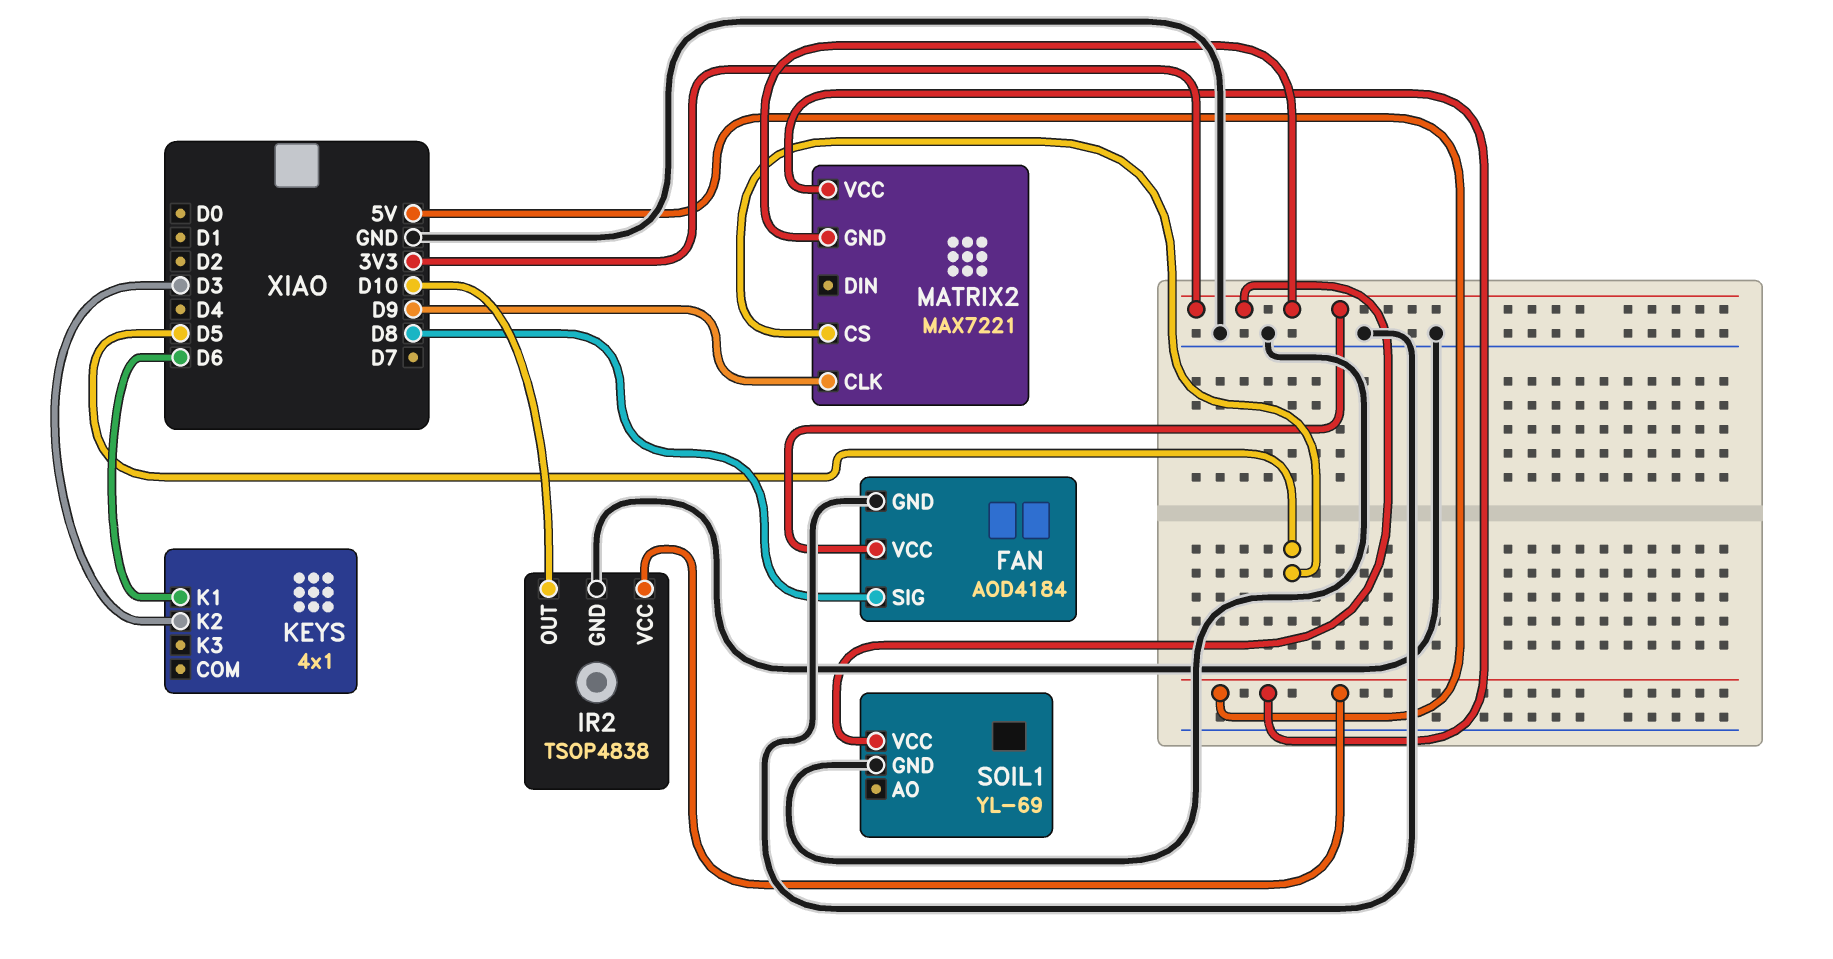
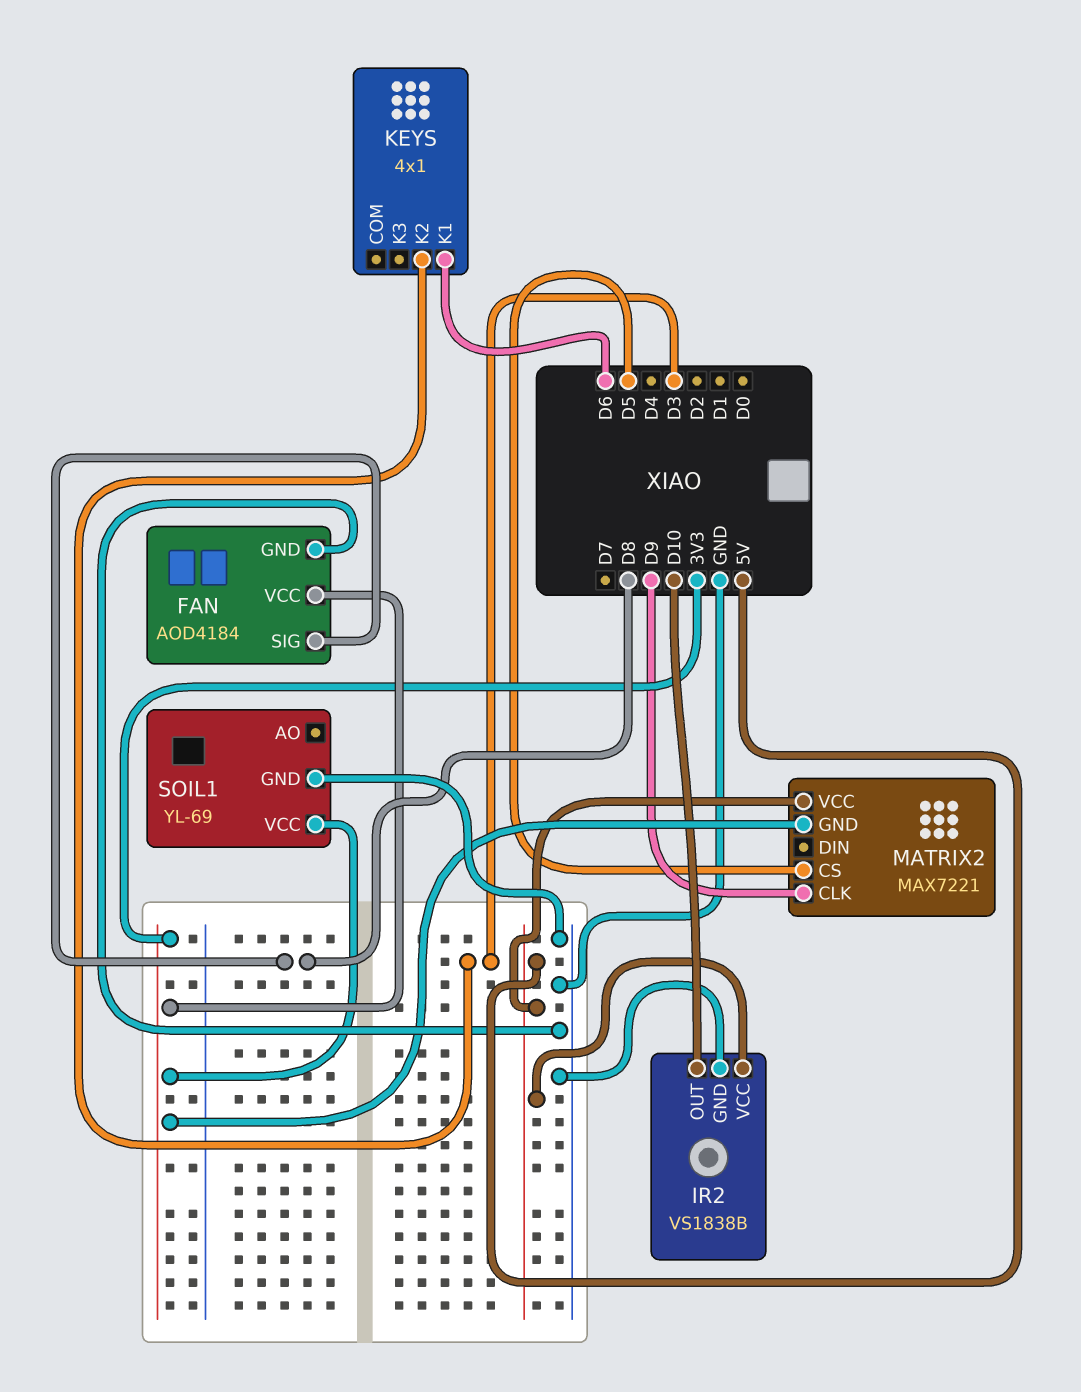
IR2: TSOP4838 -> VS1838B

